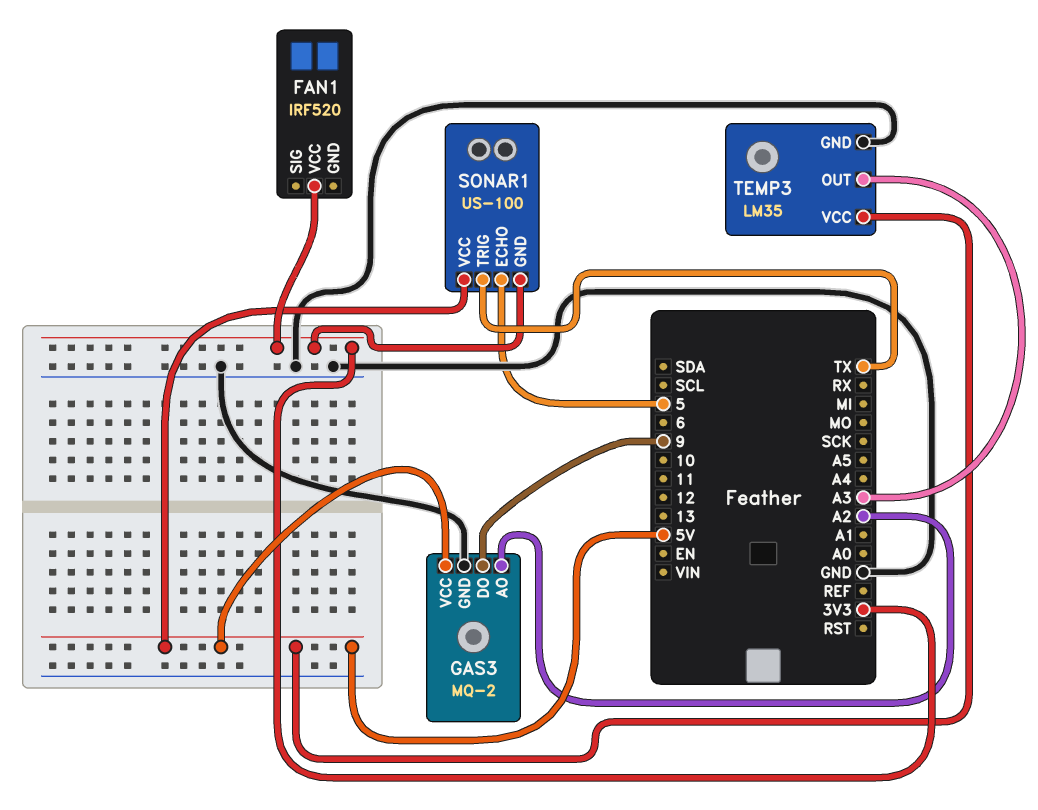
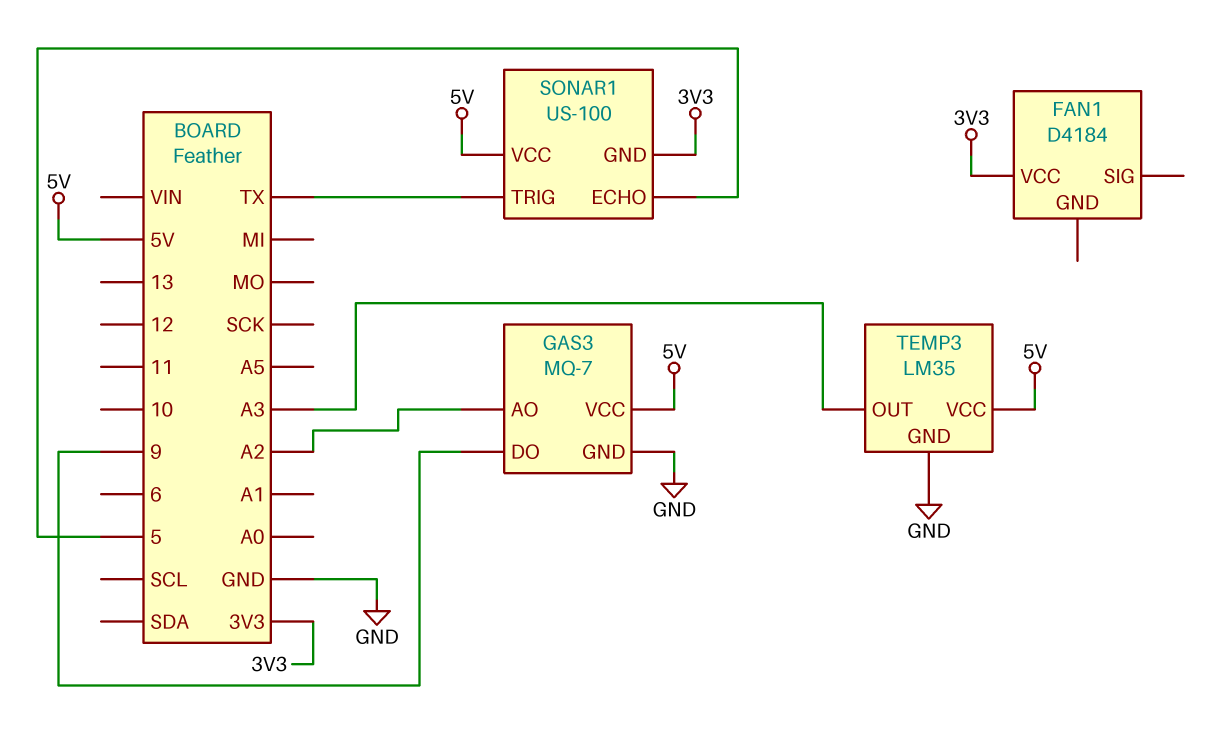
FAN1: IRF520 -> D4184
GAS3: MQ-2 -> MQ-7

